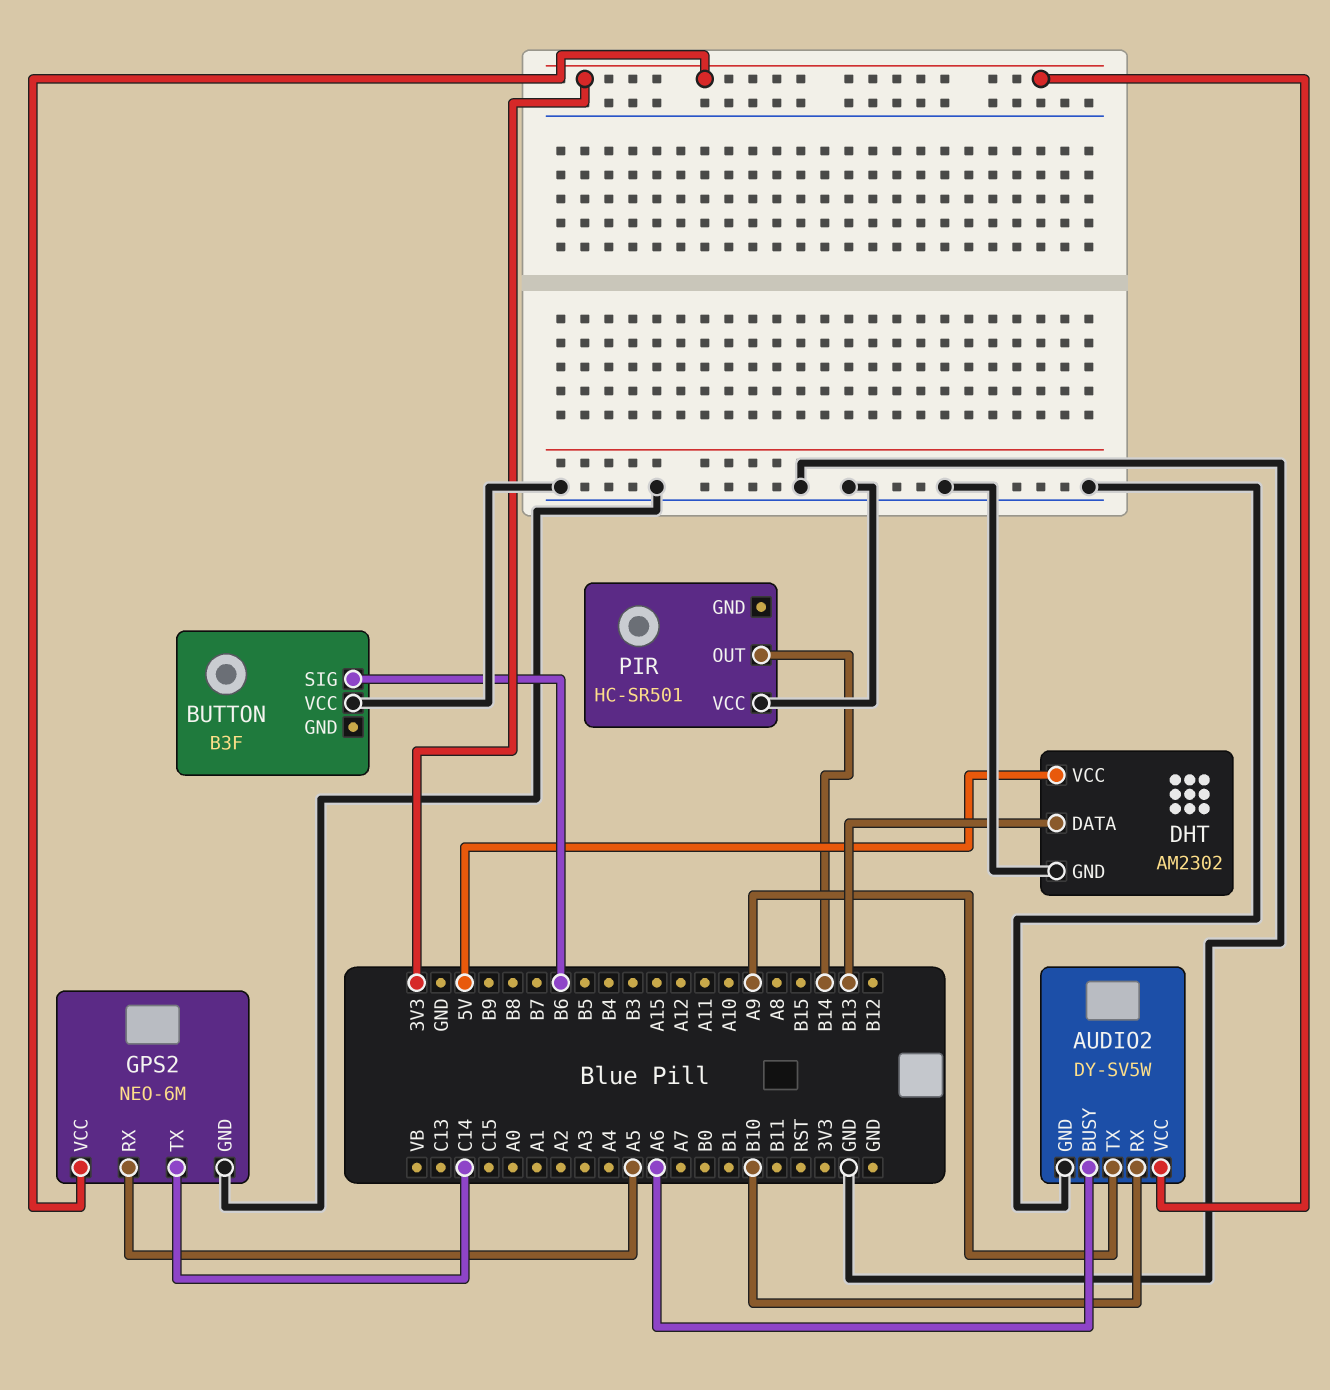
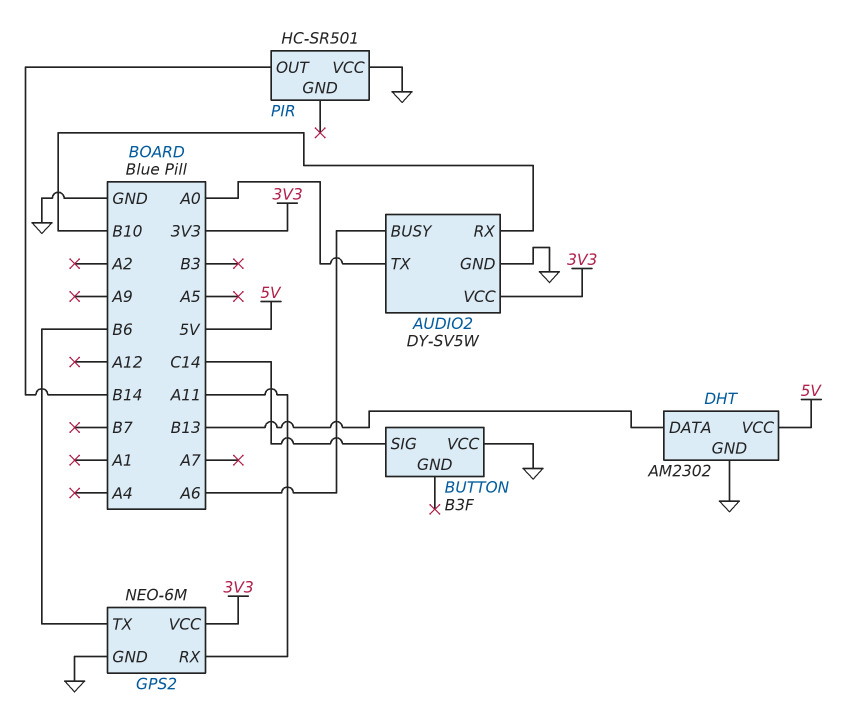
AUDIO2 pin TX: A9 -> A0
BUTTON pin SIG: B6 -> C14
GPS2 pin RX: A5 -> A11
GPS2 pin TX: C14 -> B6

